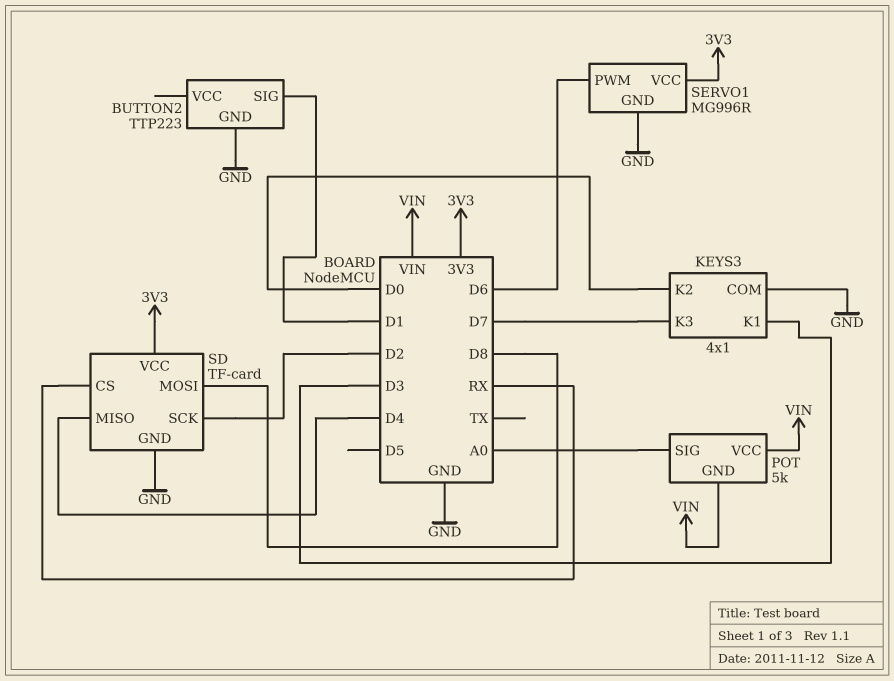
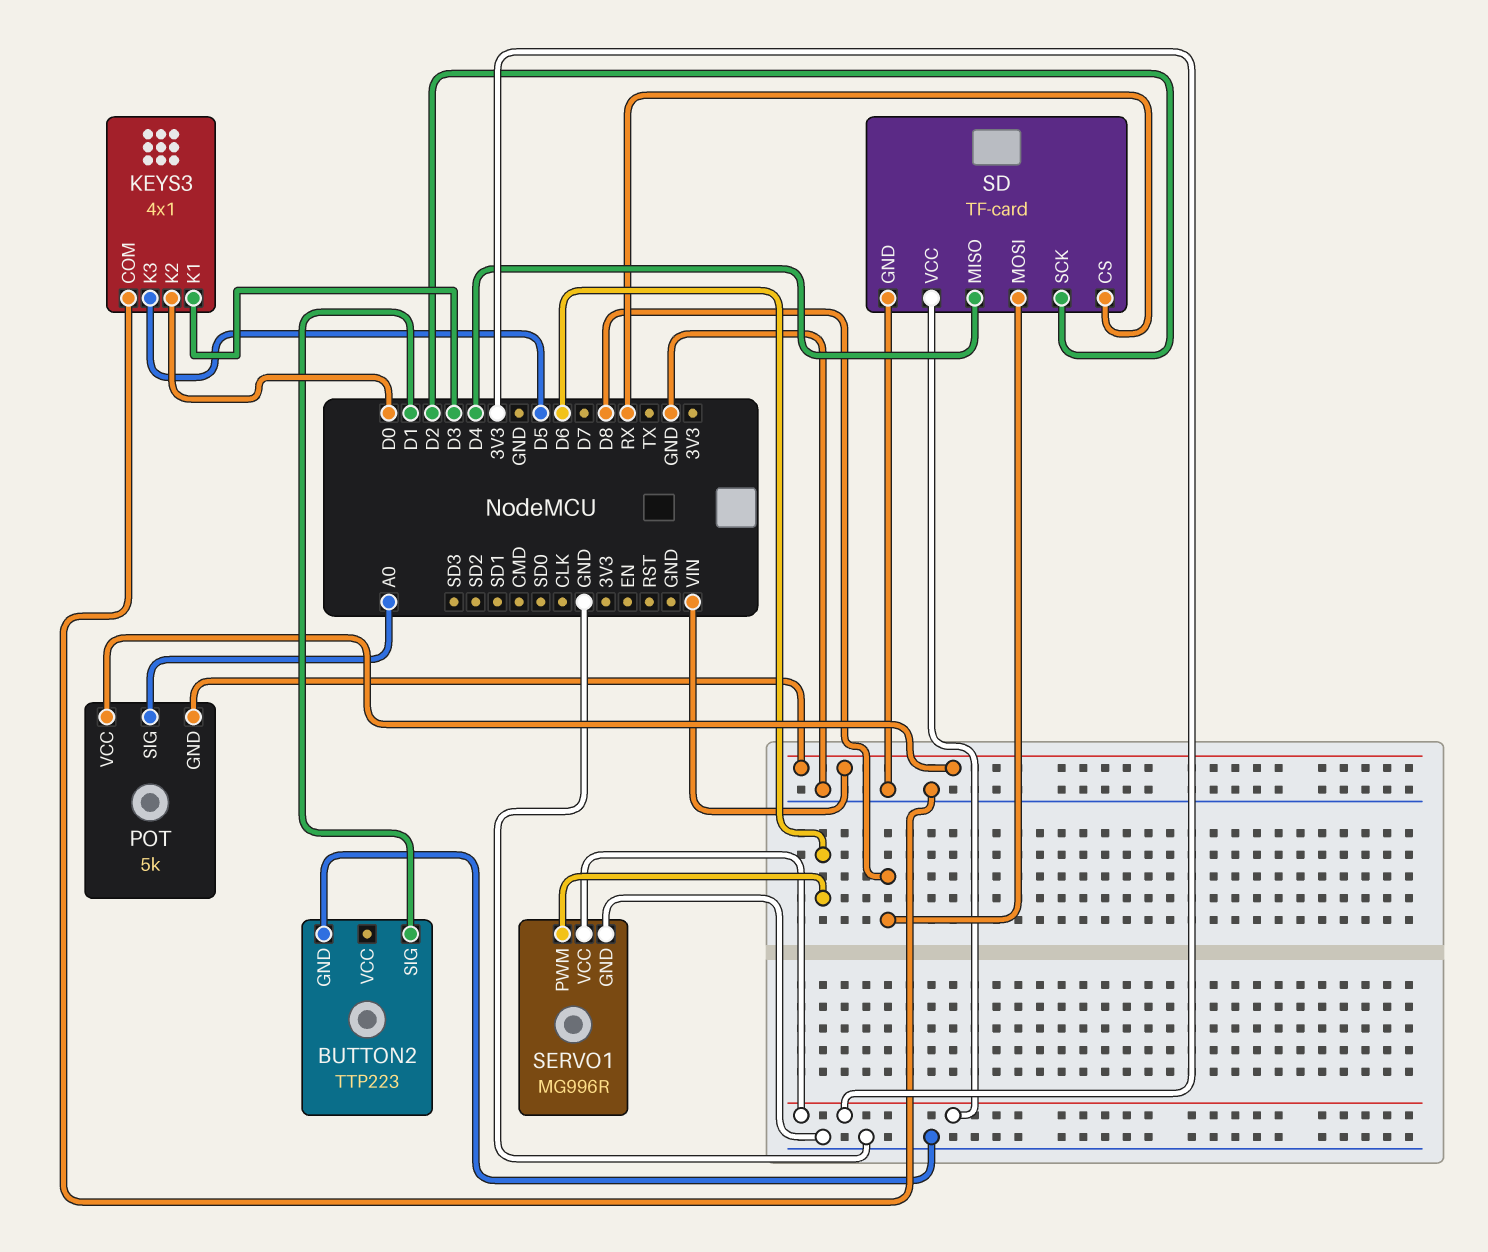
KEYS3 pin K3: D7 -> D5

